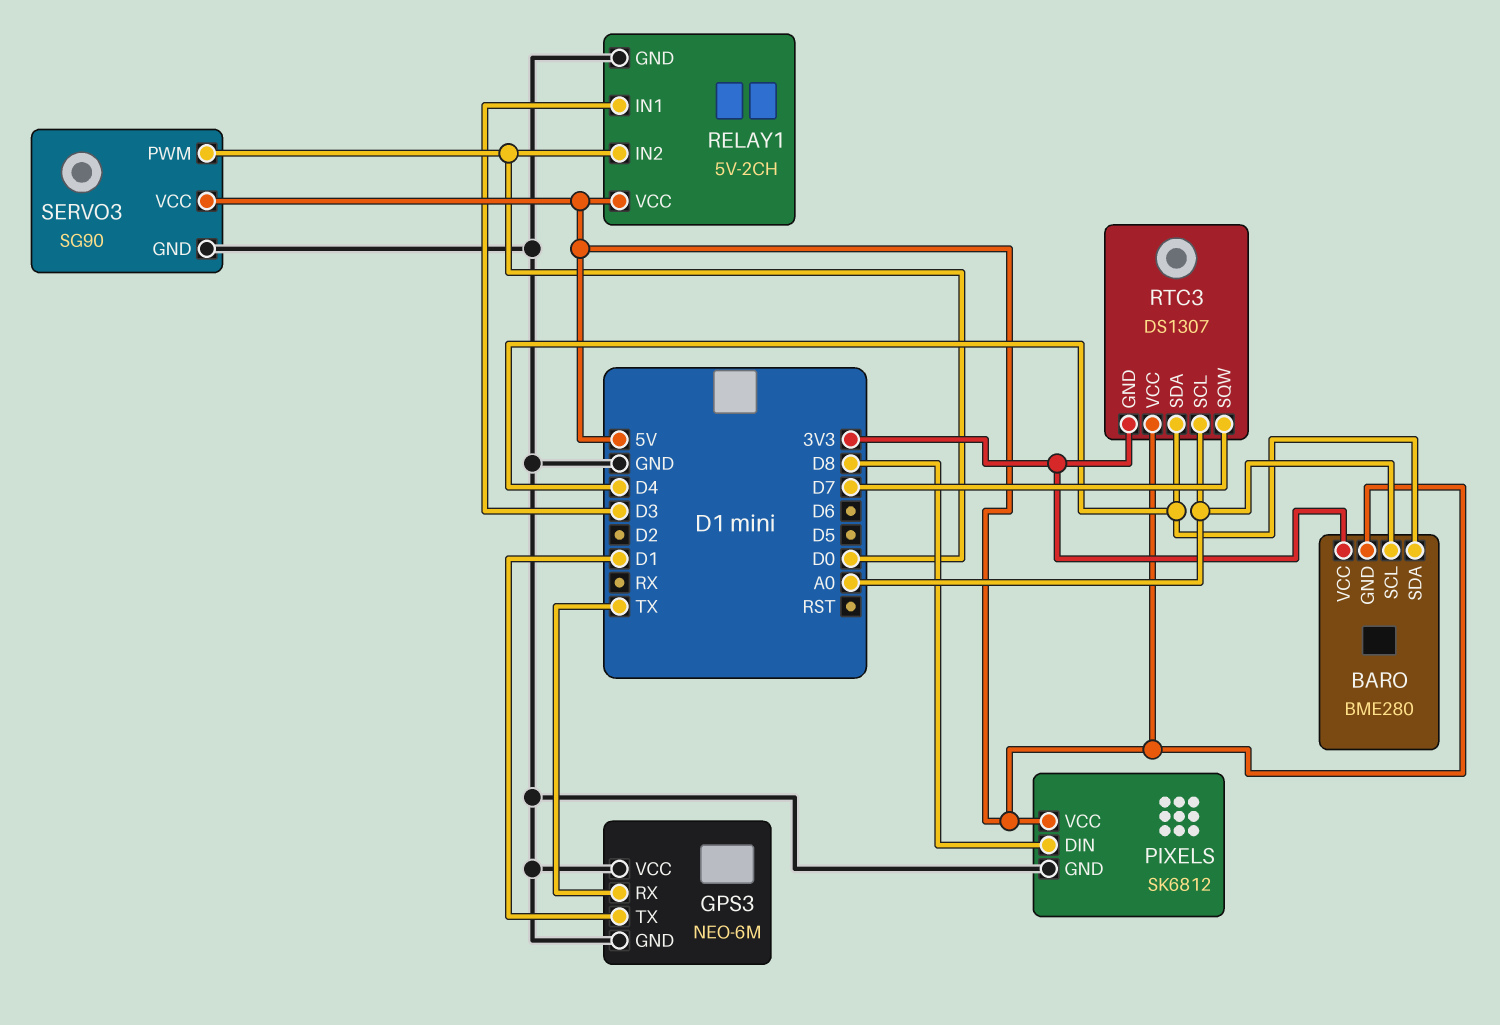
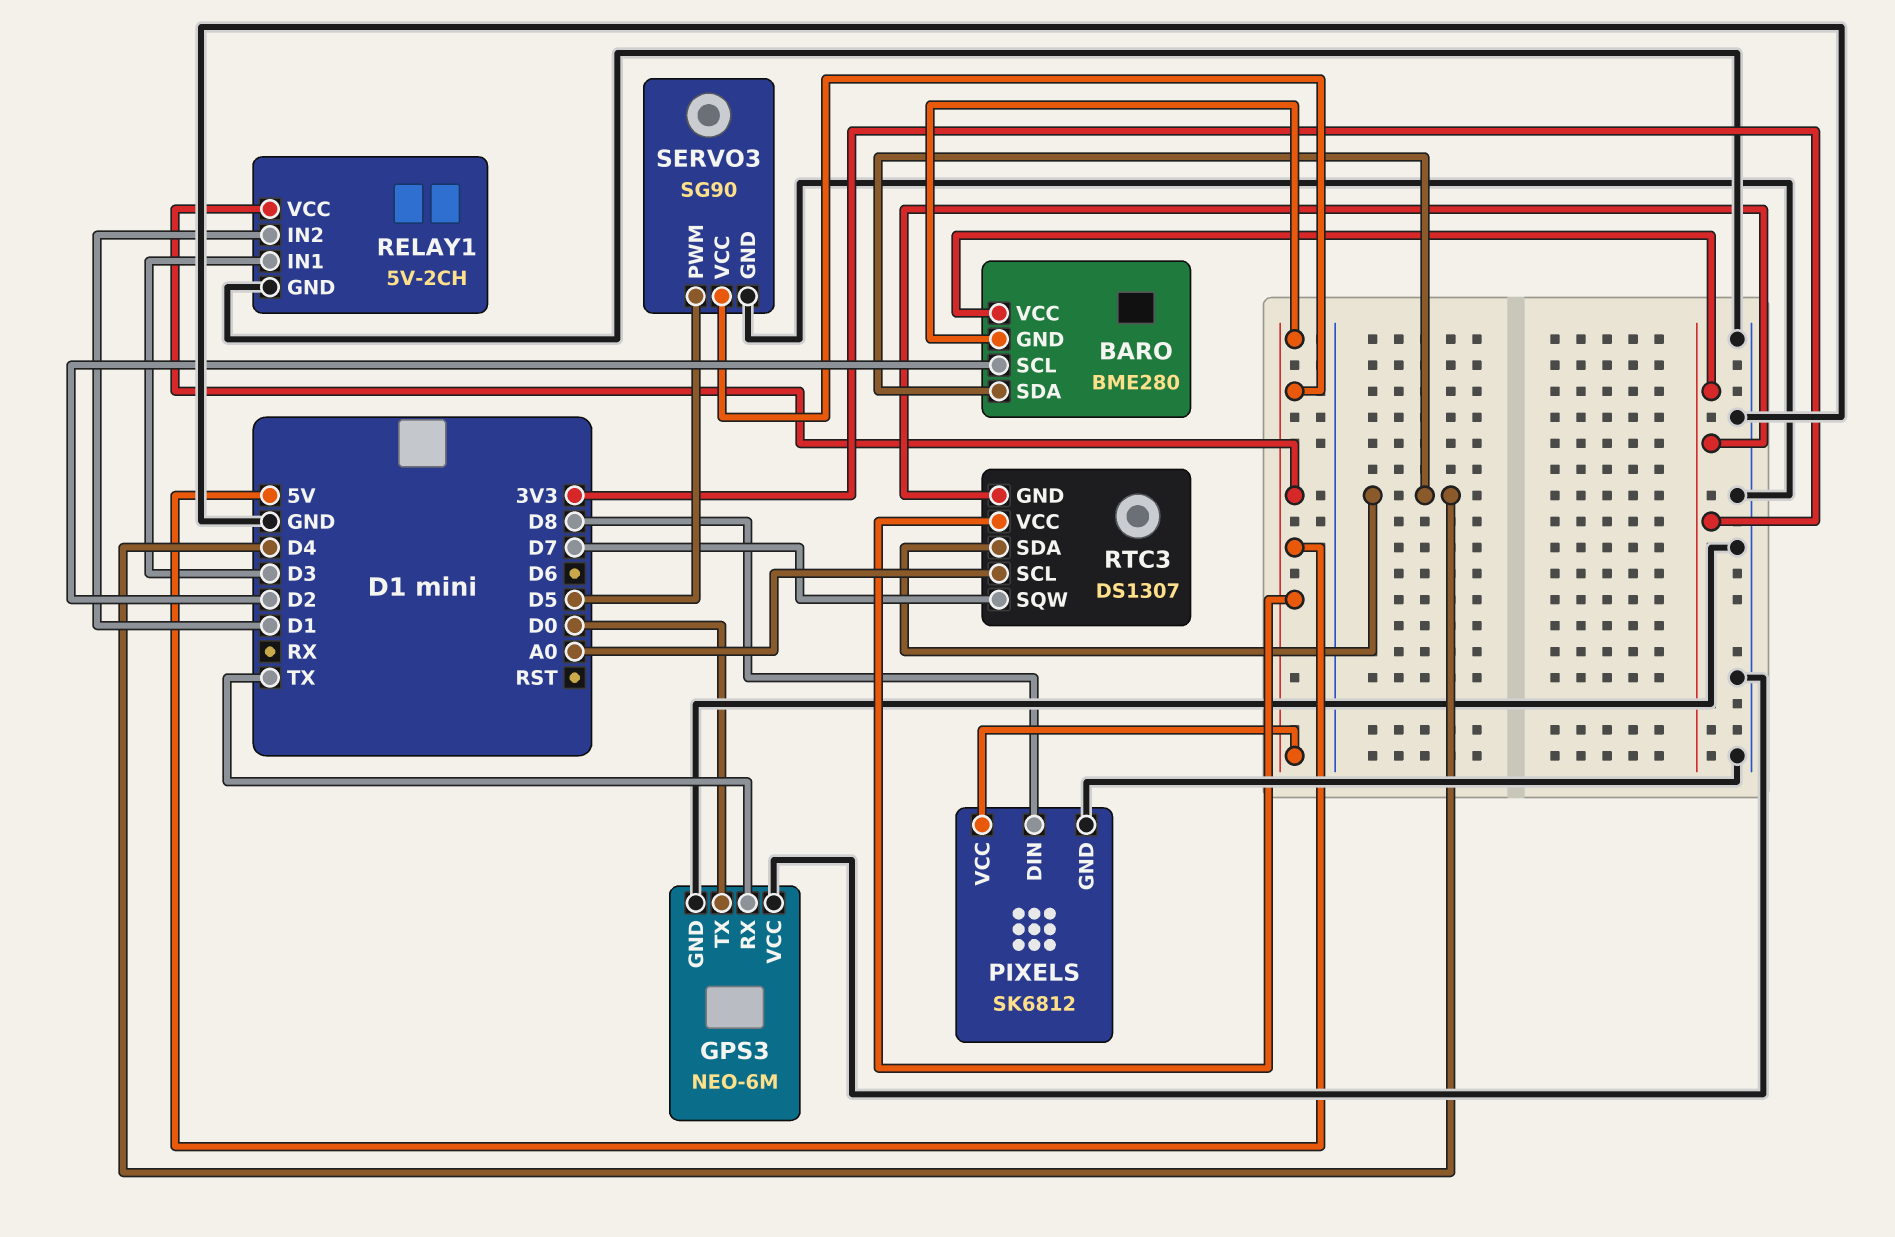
BARO pin SCL: A0 -> D2
GPS3 pin TX: D1 -> D0
RELAY1 pin IN2: D0 -> D1
SERVO3 pin PWM: D0 -> D5

